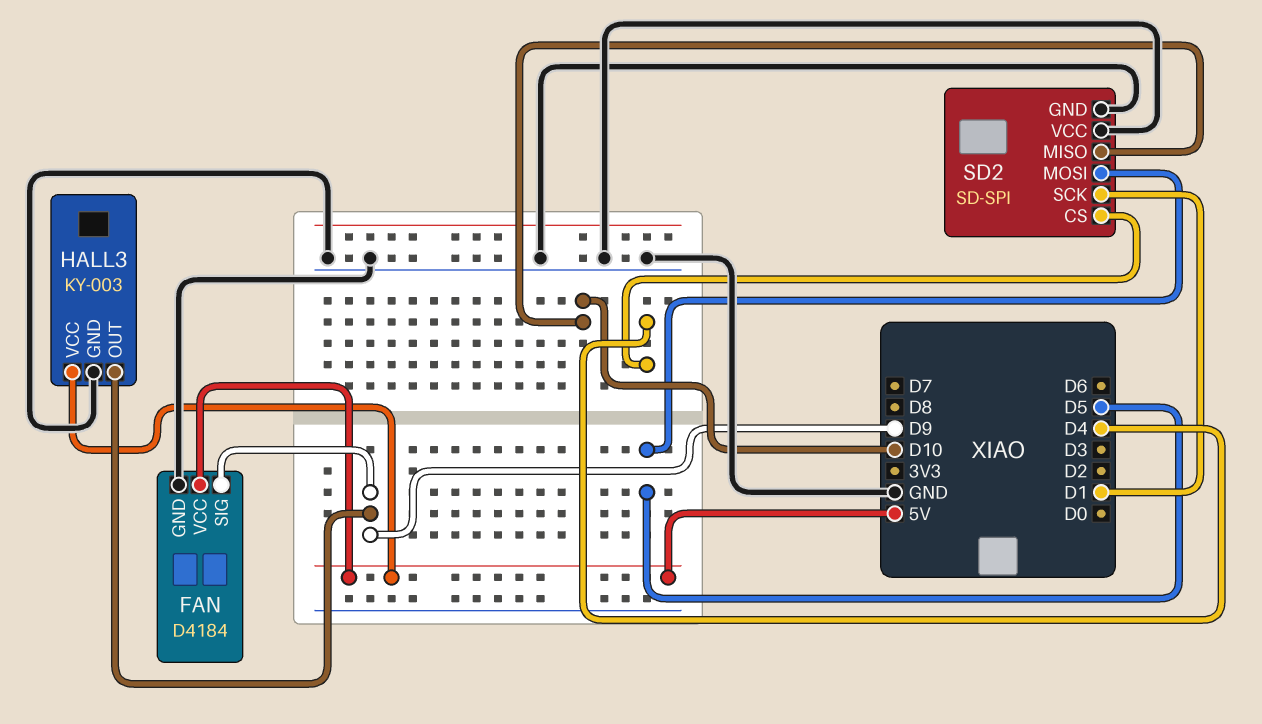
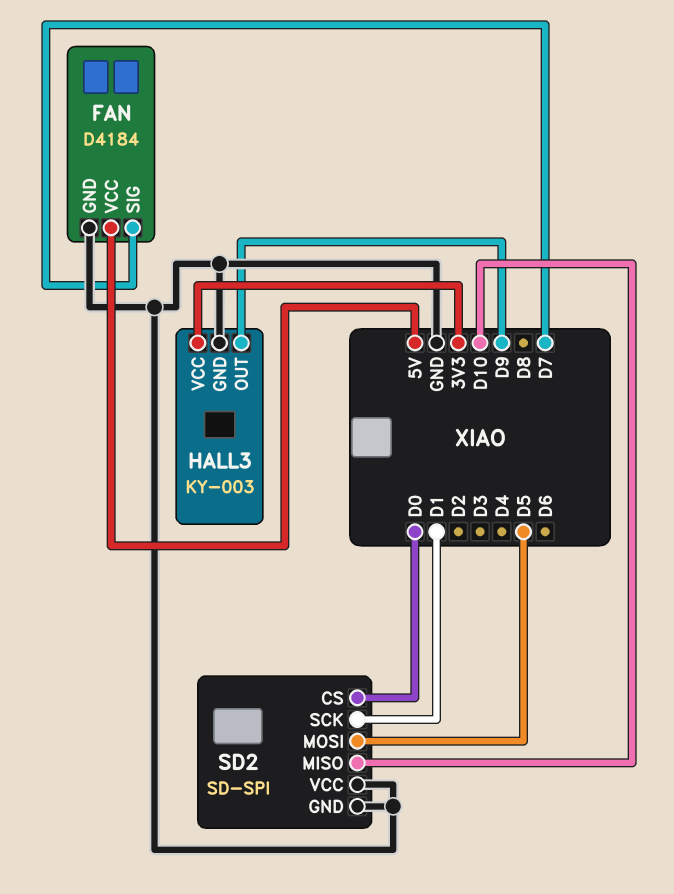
FAN pin SIG: D9 -> D7
HALL3 pin VCC: 5V -> 3V3
SD2 pin CS: D4 -> D0

